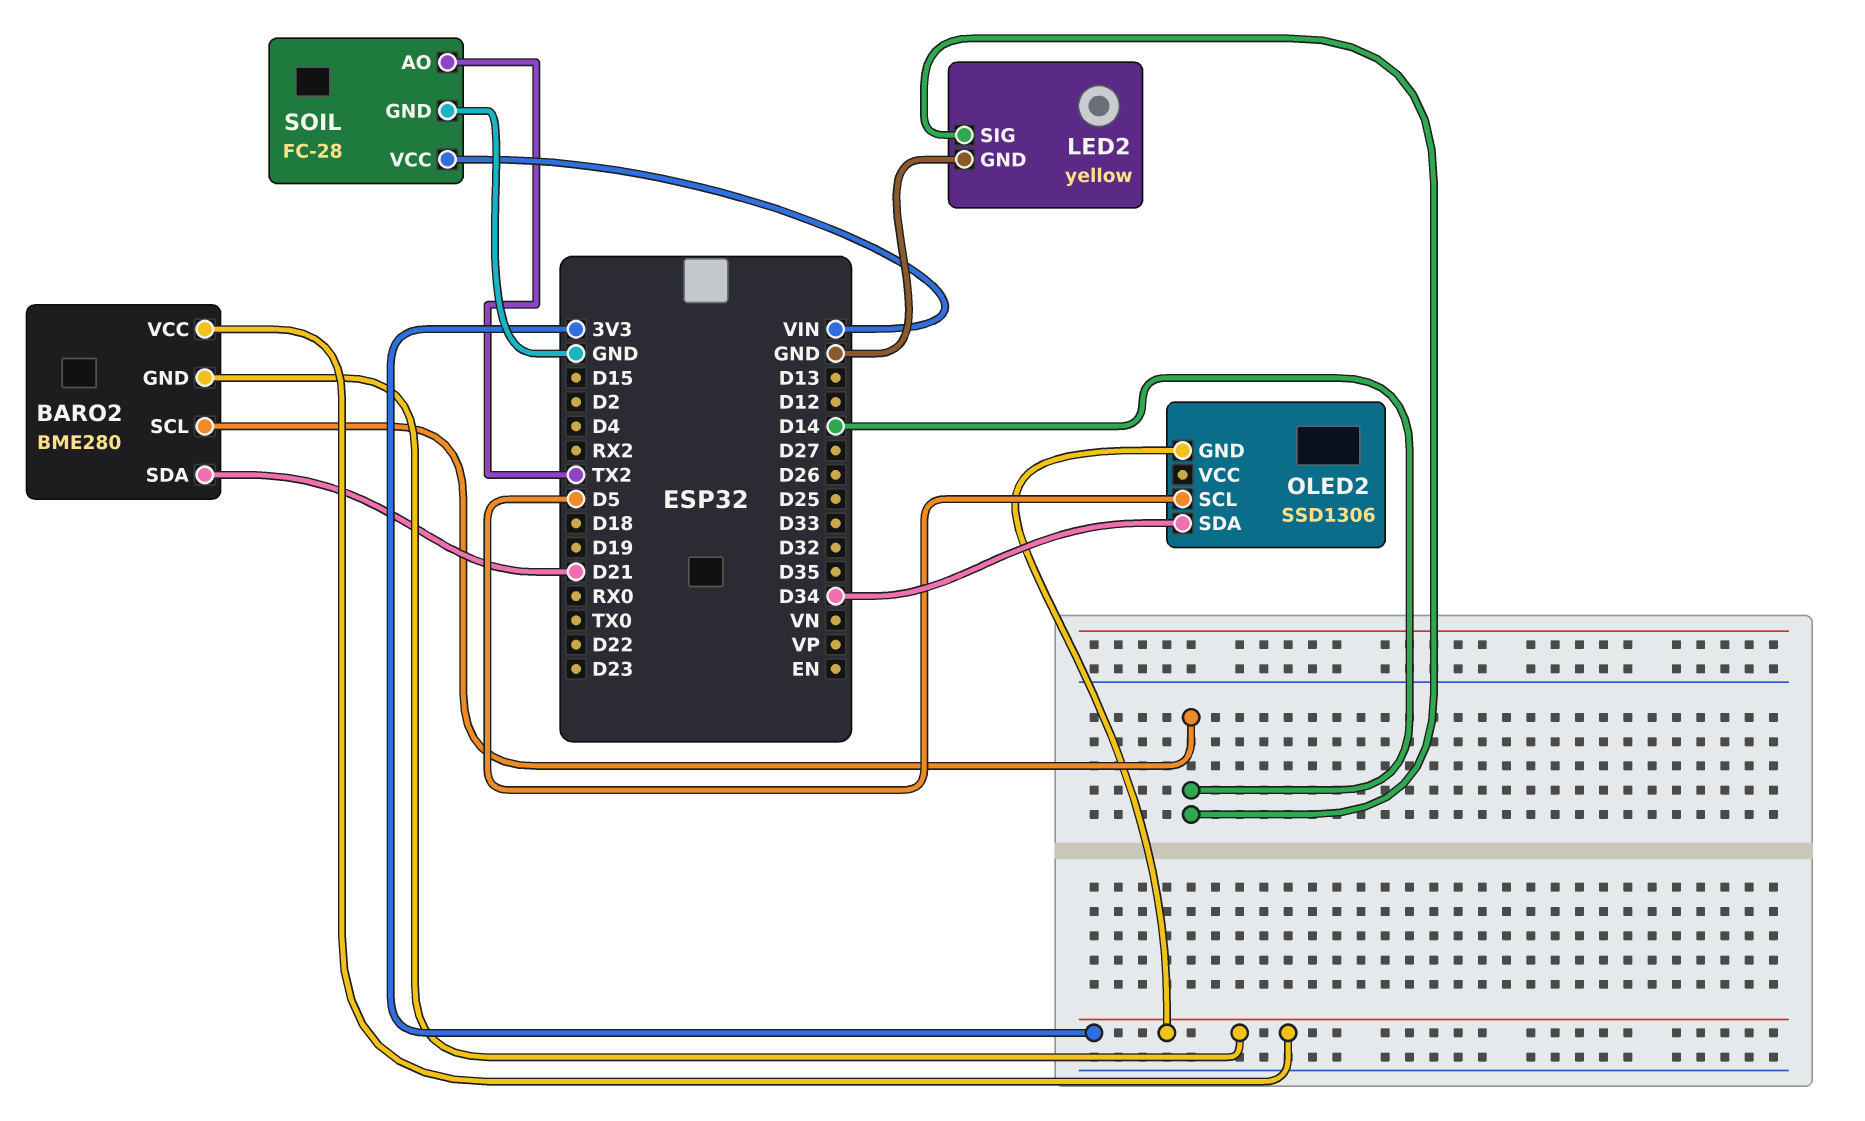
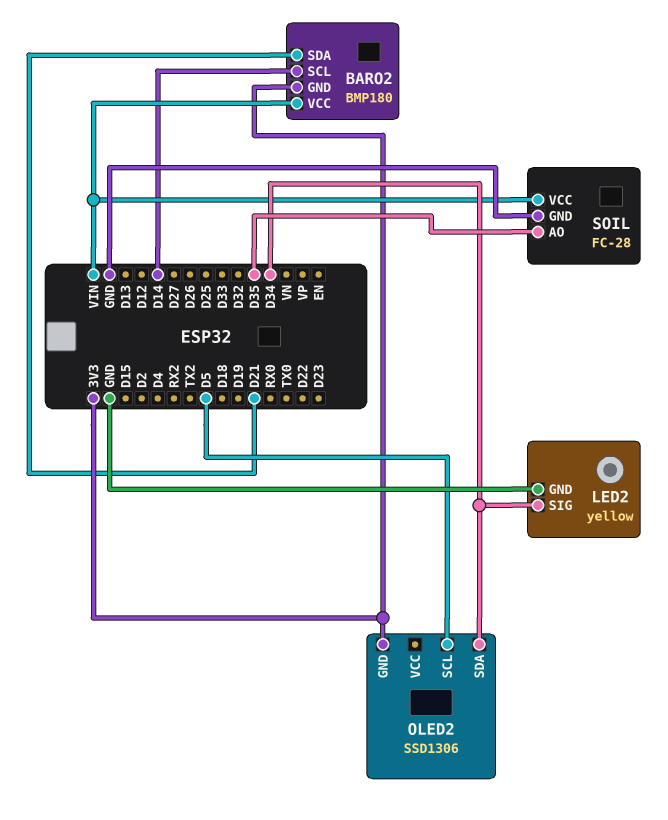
BARO2: BME280 -> BMP180
BARO2 pin VCC: 3V3 -> VIN
LED2 pin SIG: D14 -> D34
SOIL pin AO: TX2 -> D35

